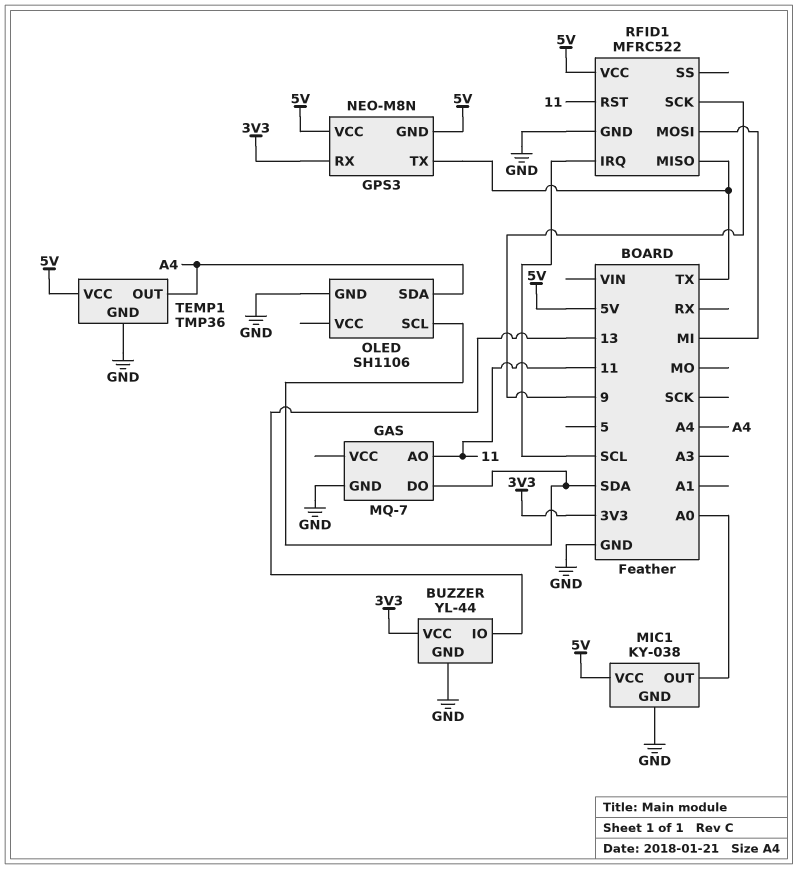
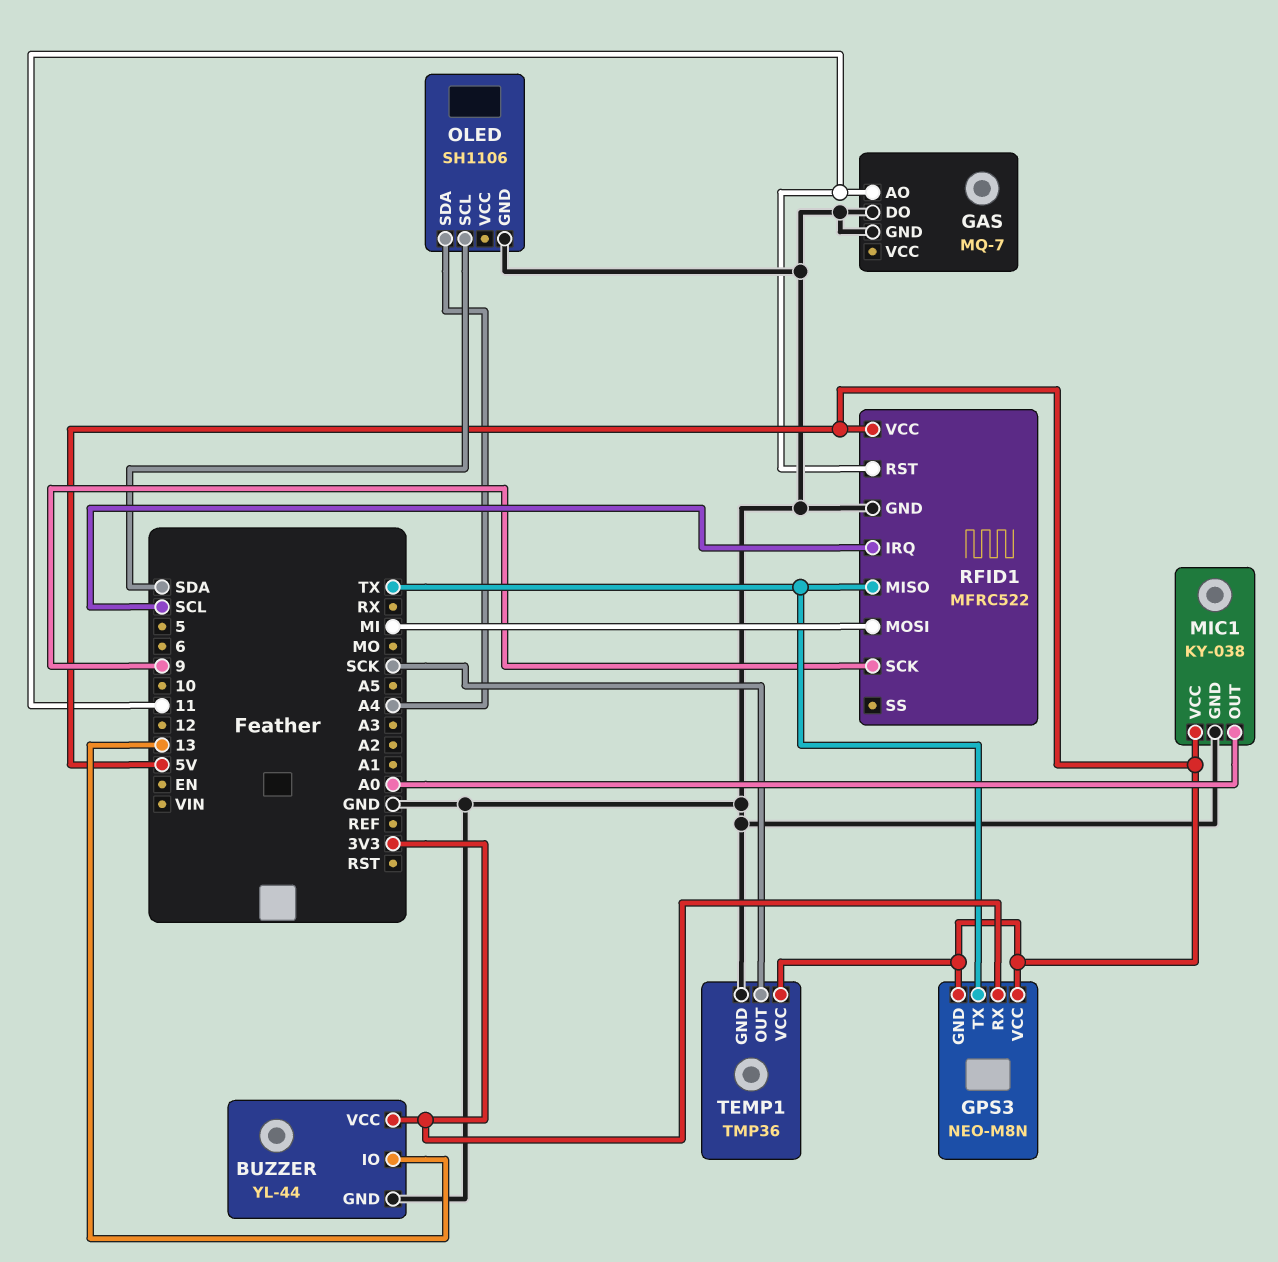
GAS pin DO: SDA -> GND
TEMP1 pin OUT: A4 -> SCK

